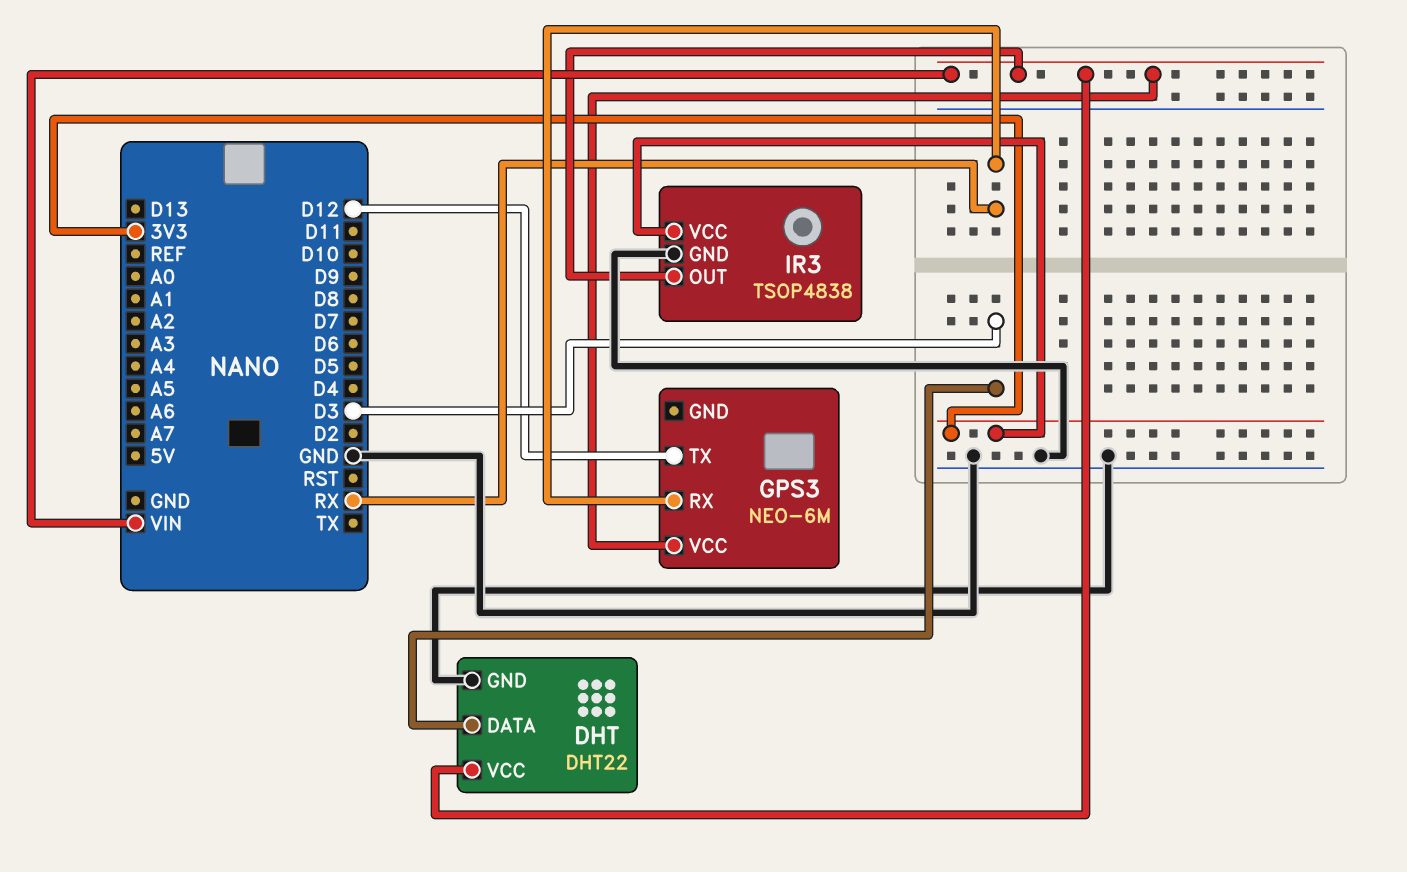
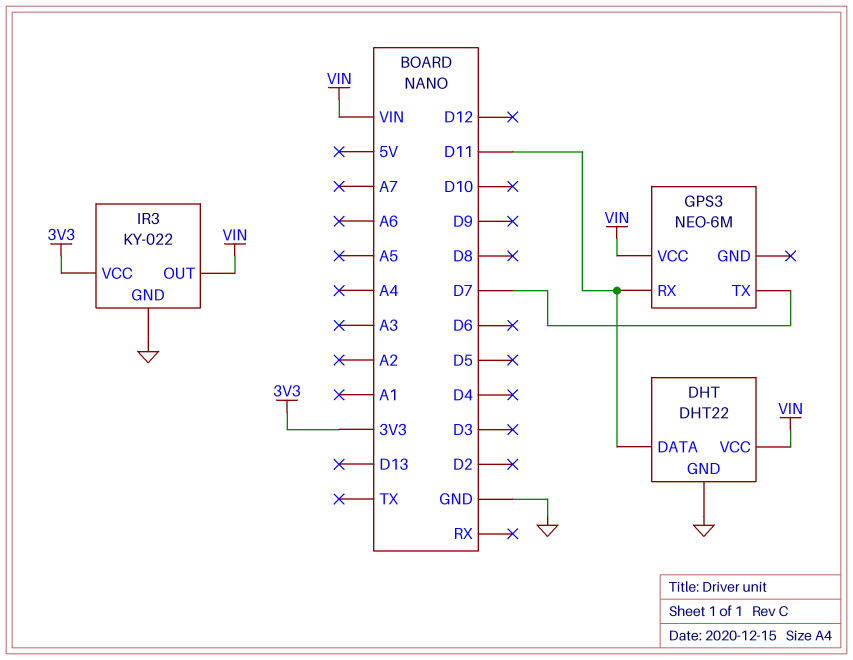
DHT pin DATA: D3 -> D11
GPS3 pin RX: RX -> D11
GPS3 pin TX: D12 -> D7
IR3: TSOP4838 -> KY-022

